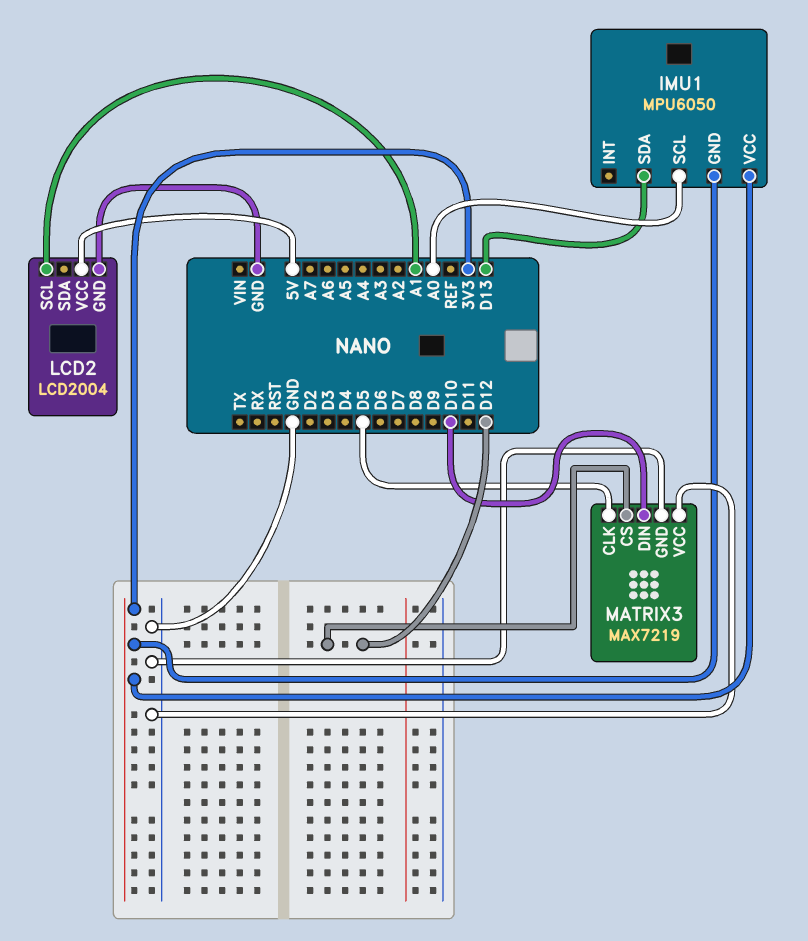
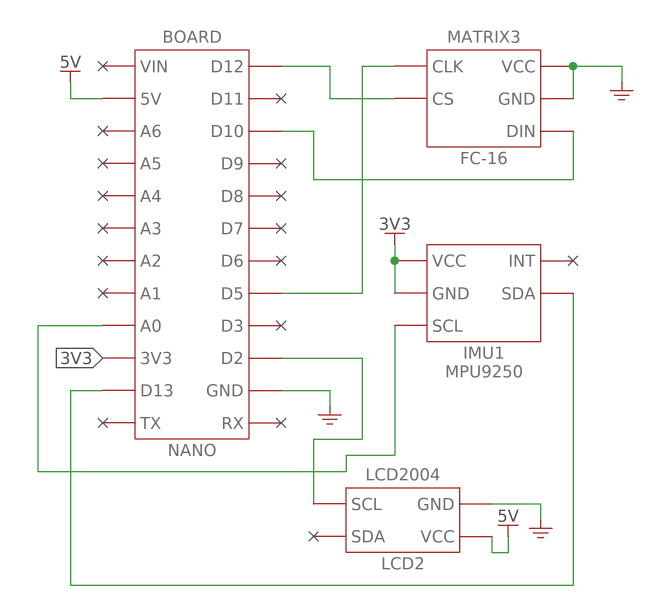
IMU1: MPU6050 -> MPU9250
LCD2 pin SCL: A1 -> D2
MATRIX3: MAX7219 -> FC-16

